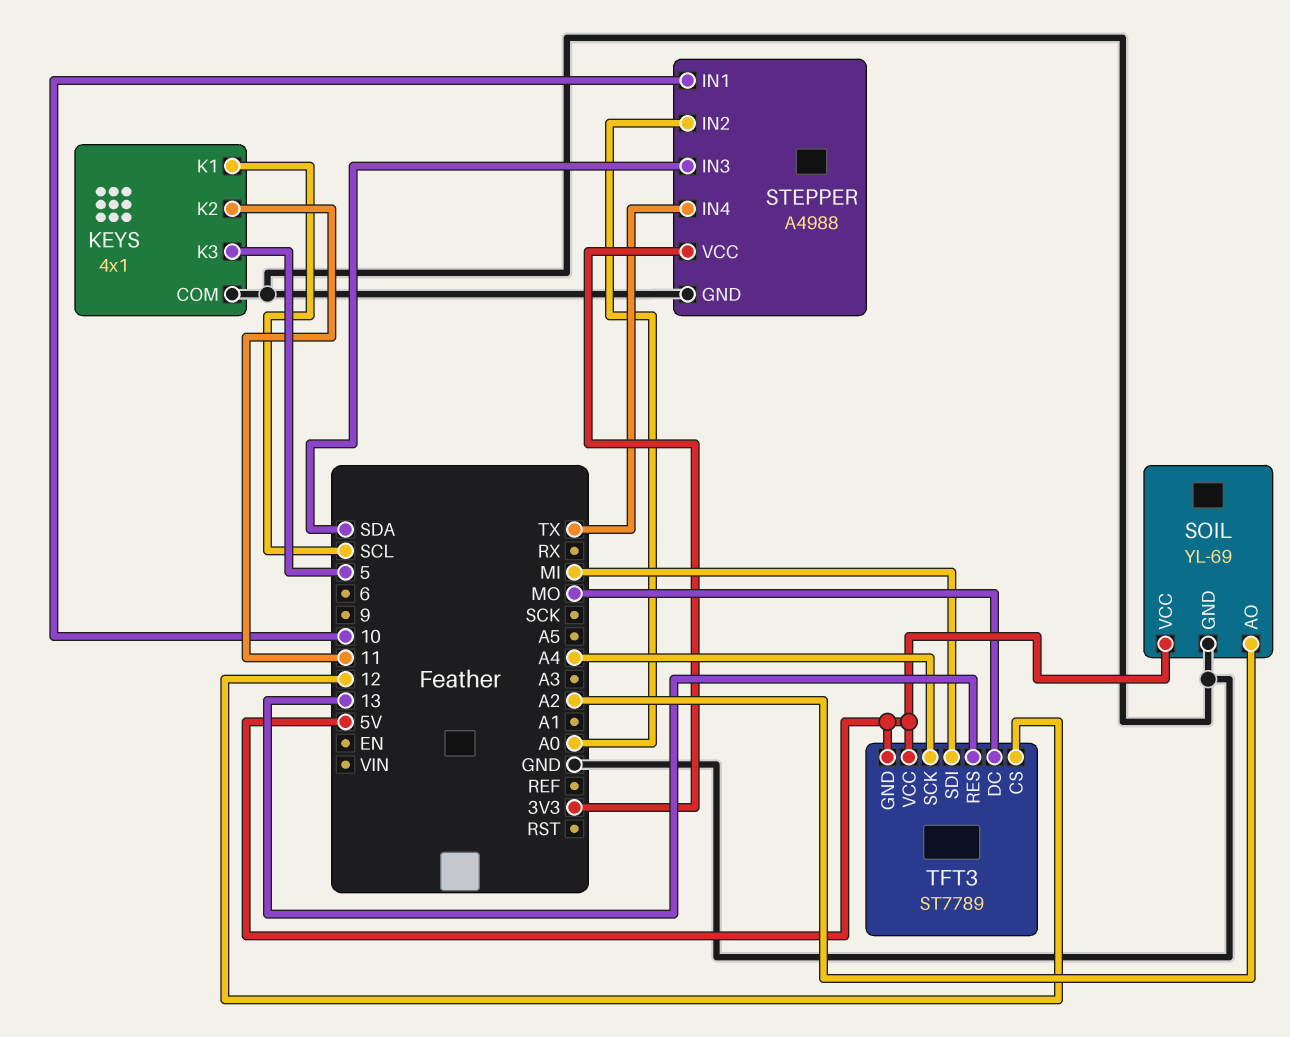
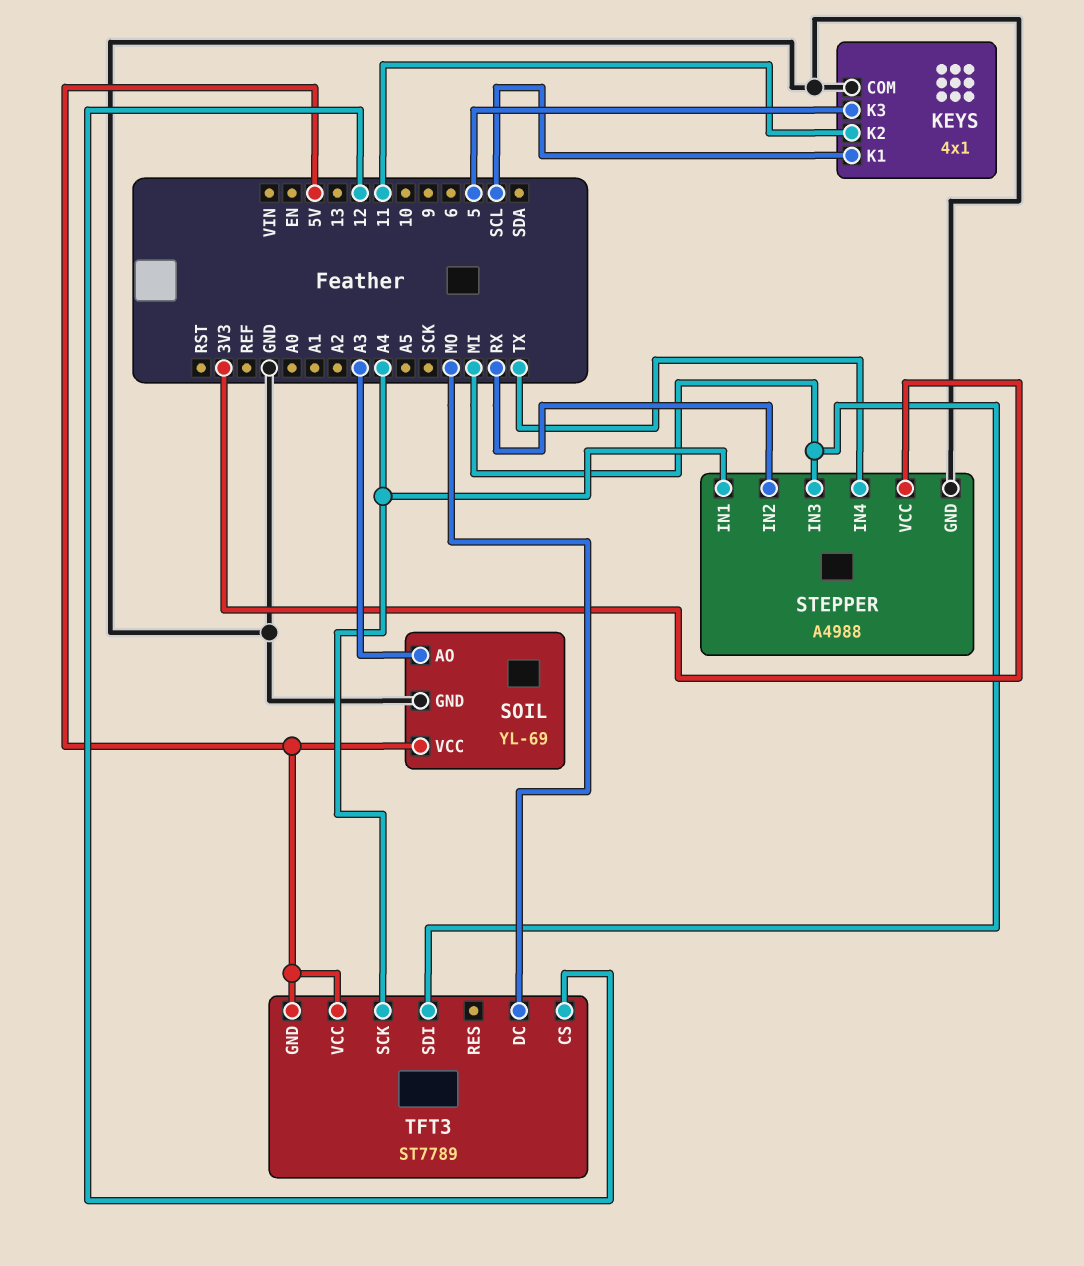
SOIL pin AO: A2 -> A3
STEPPER pin IN1: 10 -> A4
STEPPER pin IN2: A0 -> RX
STEPPER pin IN3: SDA -> MI
TFT3 pin RES: 13 -> none

